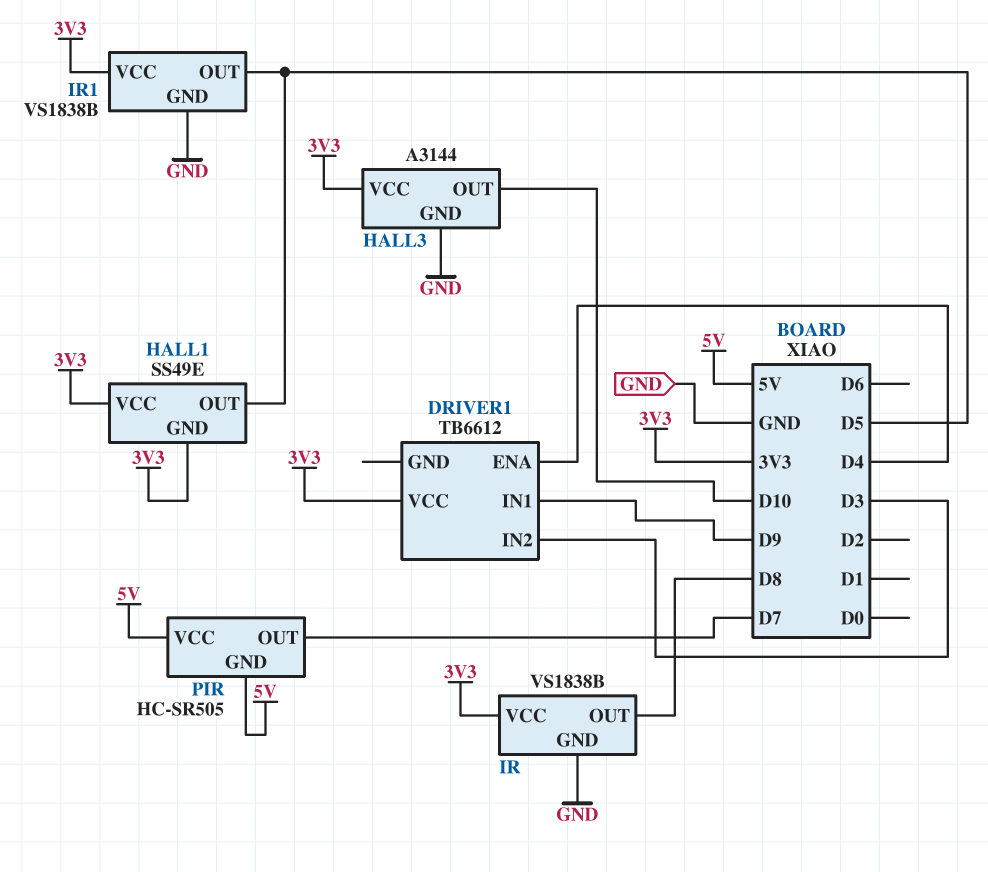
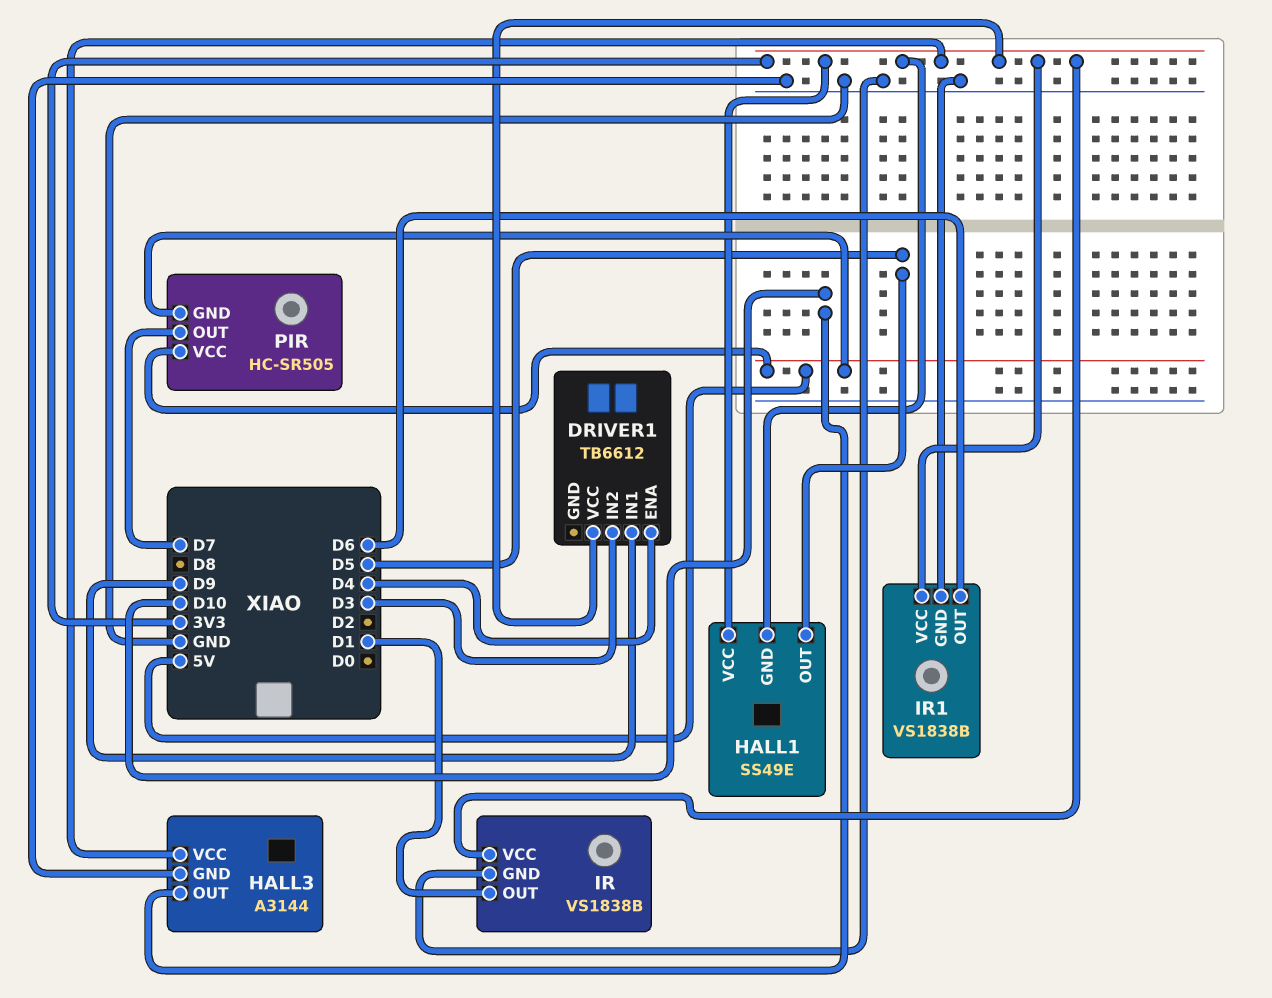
IR pin OUT: D8 -> D1
IR1 pin OUT: D5 -> D6

